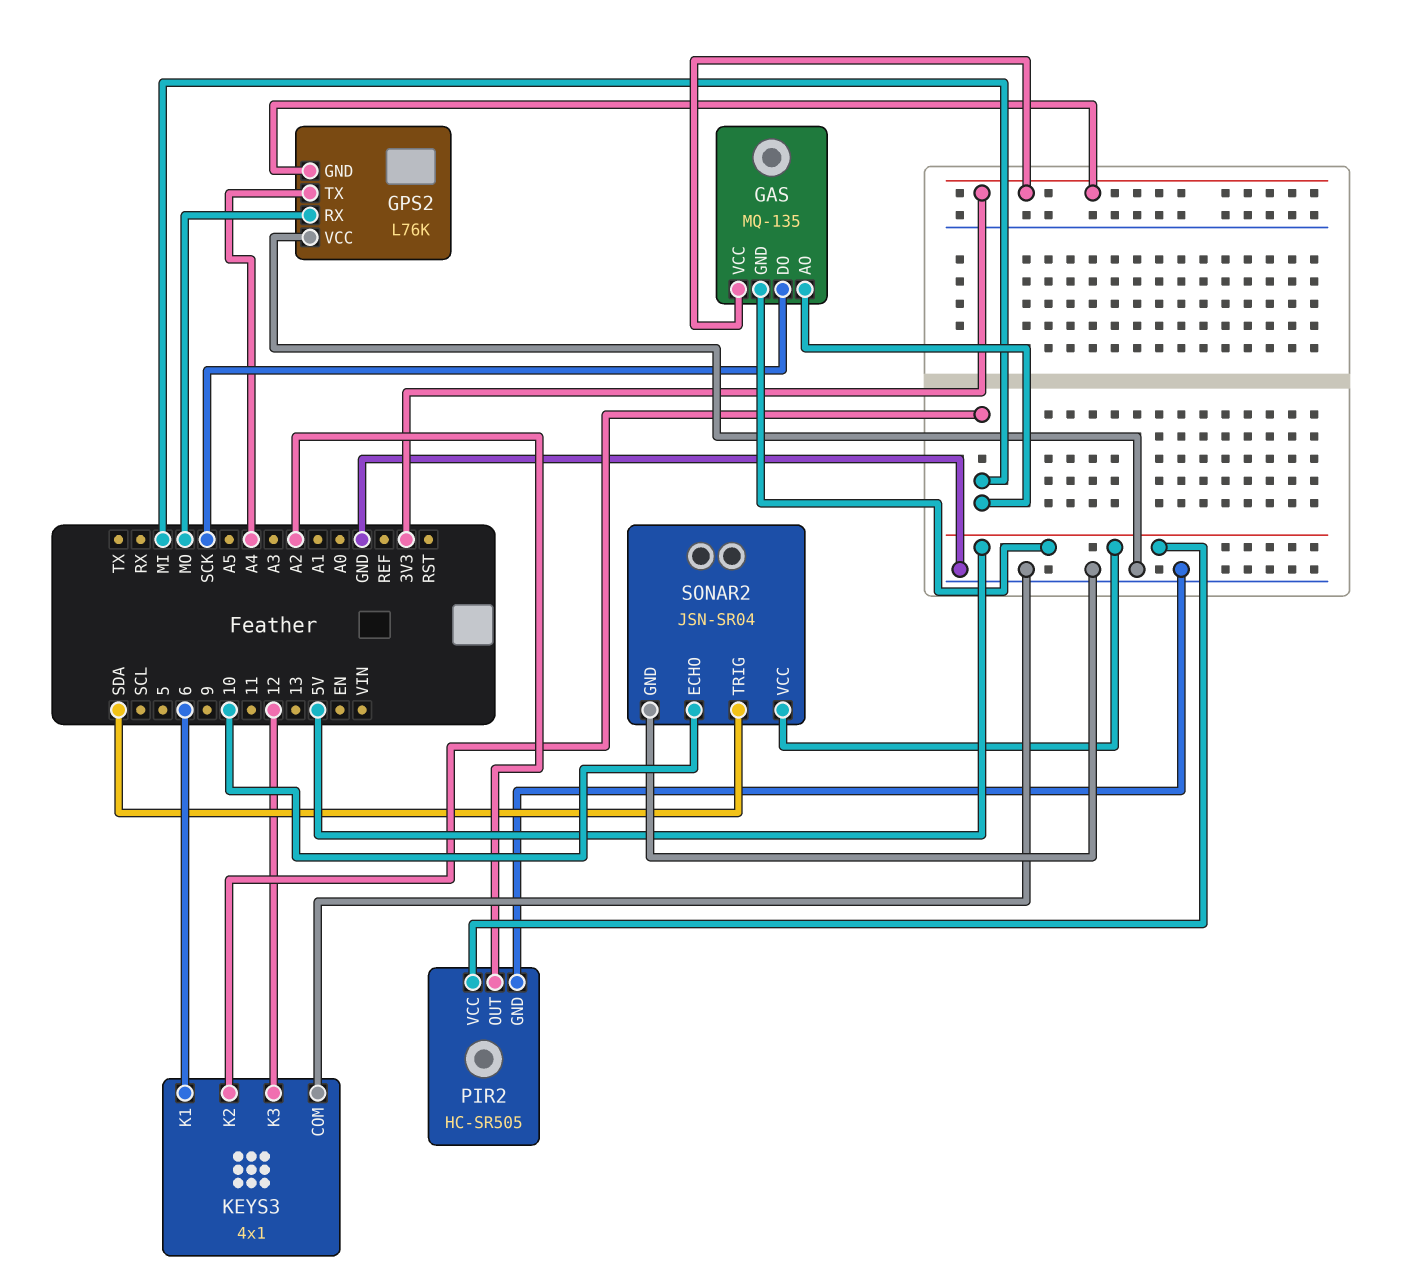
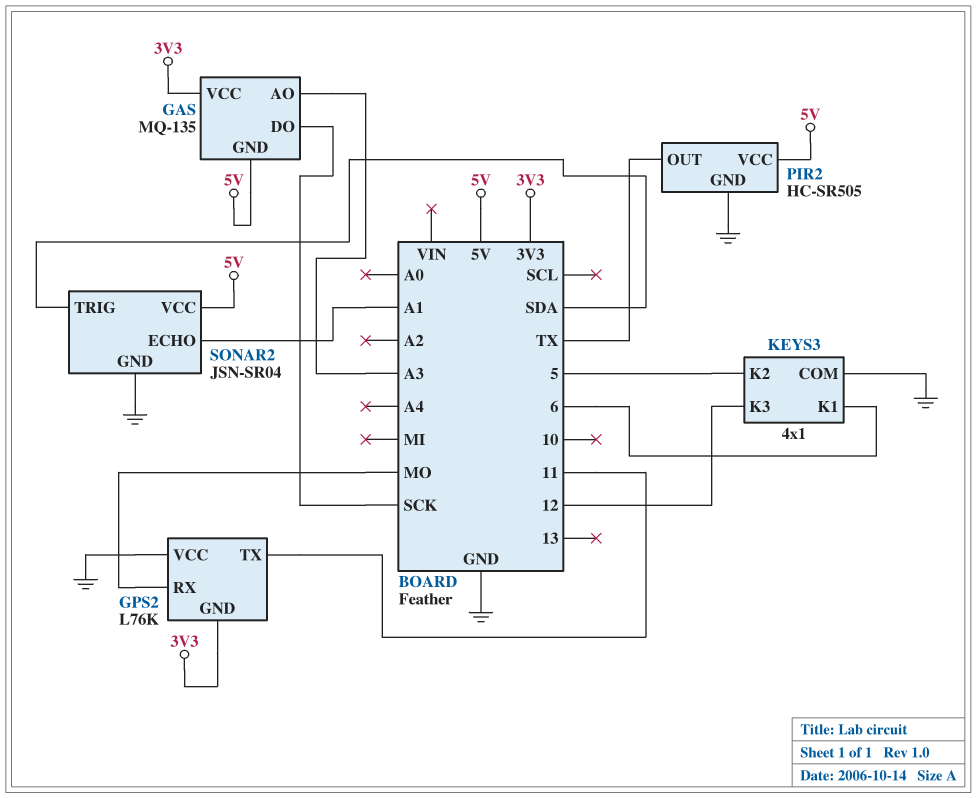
GAS pin AO: MI -> A3
GPS2 pin TX: A4 -> 11
KEYS3 pin K2: MI -> 5
PIR2 pin OUT: A2 -> TX
SONAR2 pin ECHO: 10 -> A1

